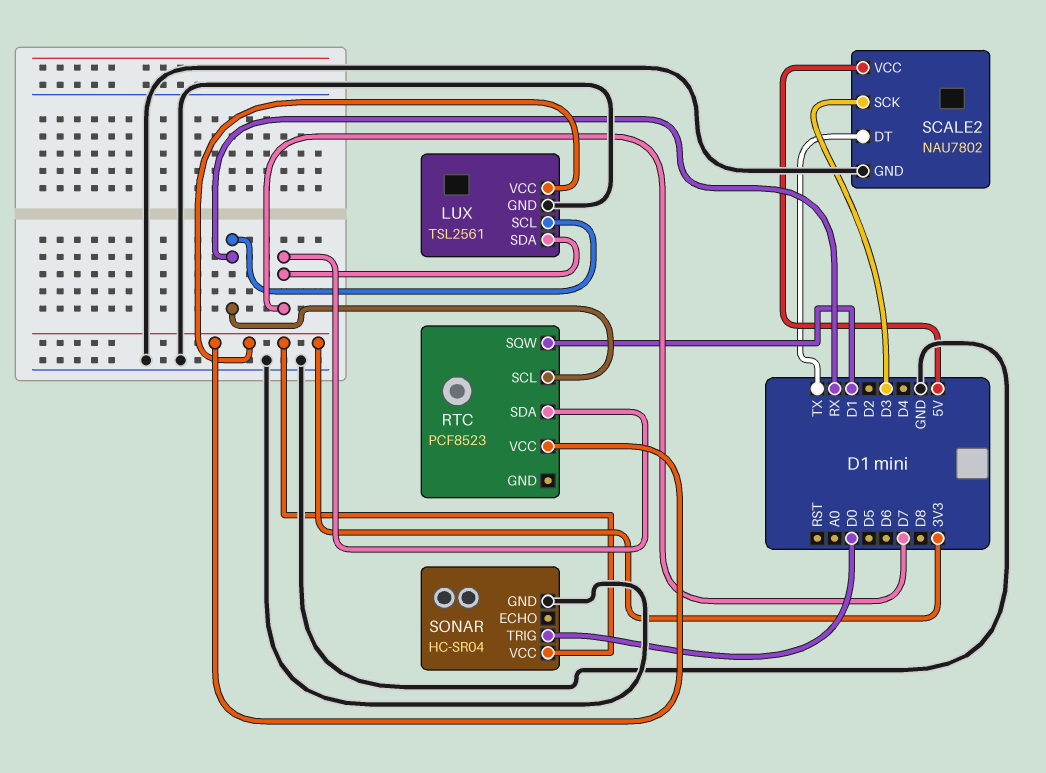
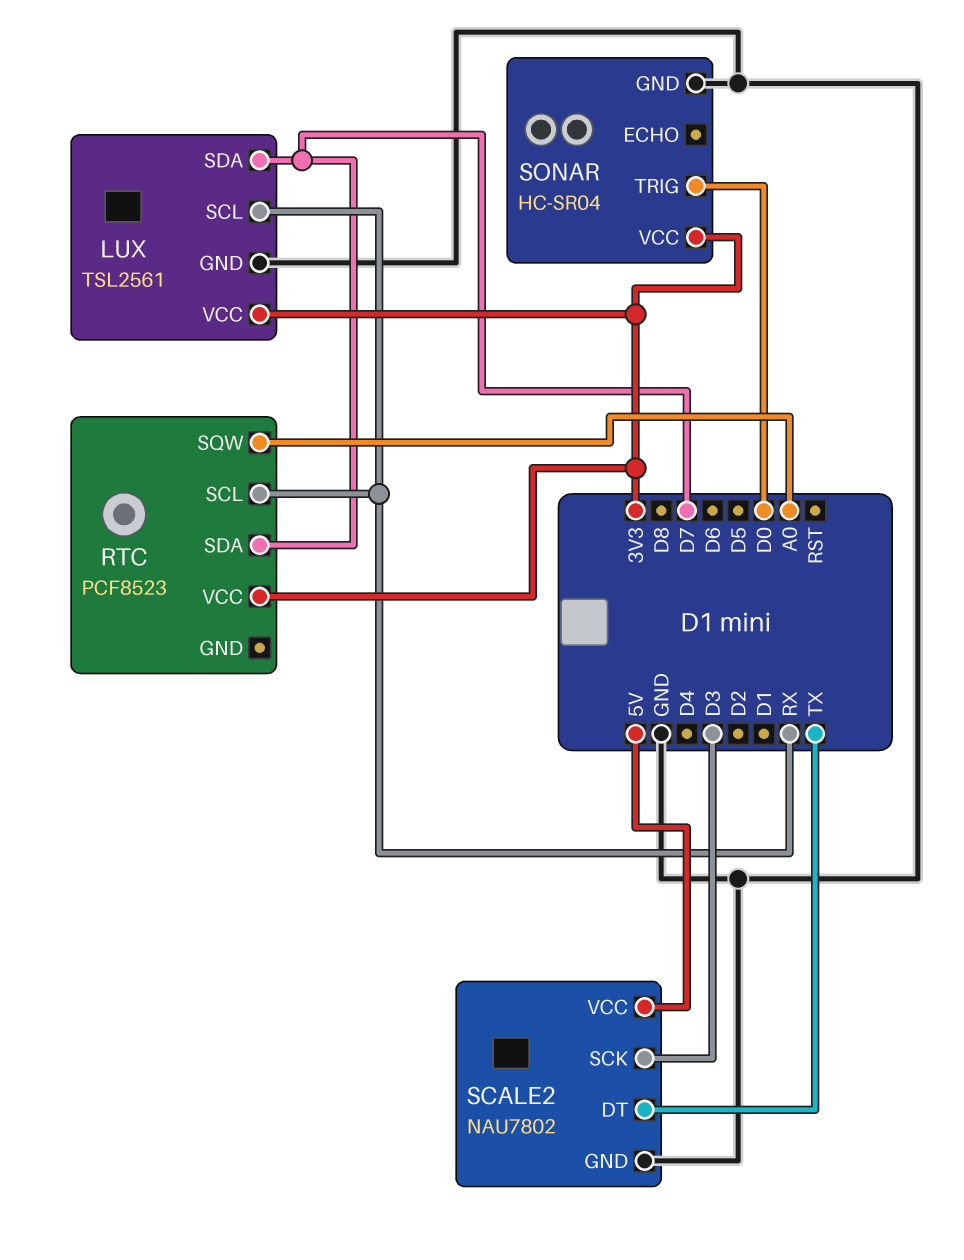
RTC pin SQW: D1 -> A0

